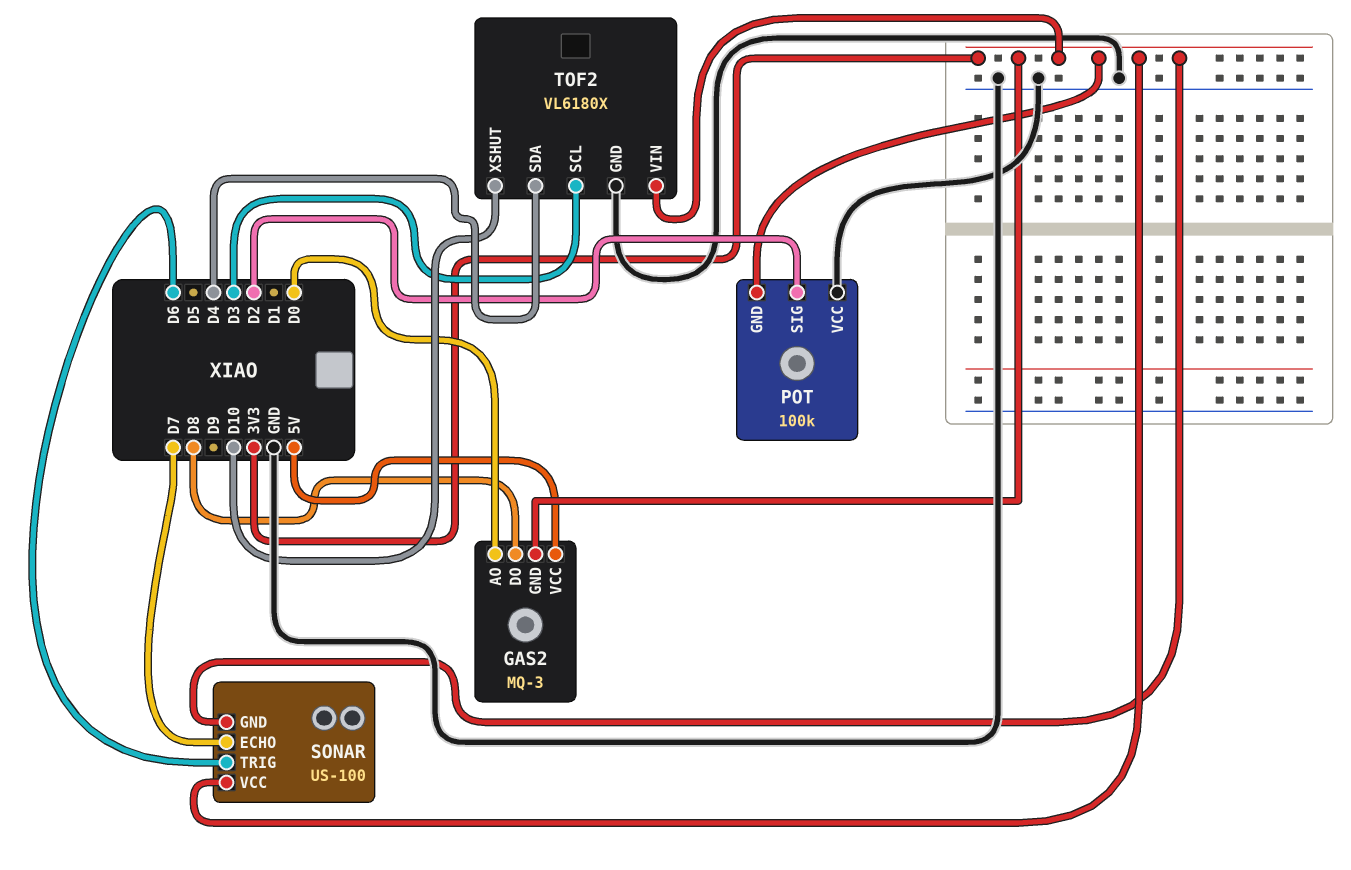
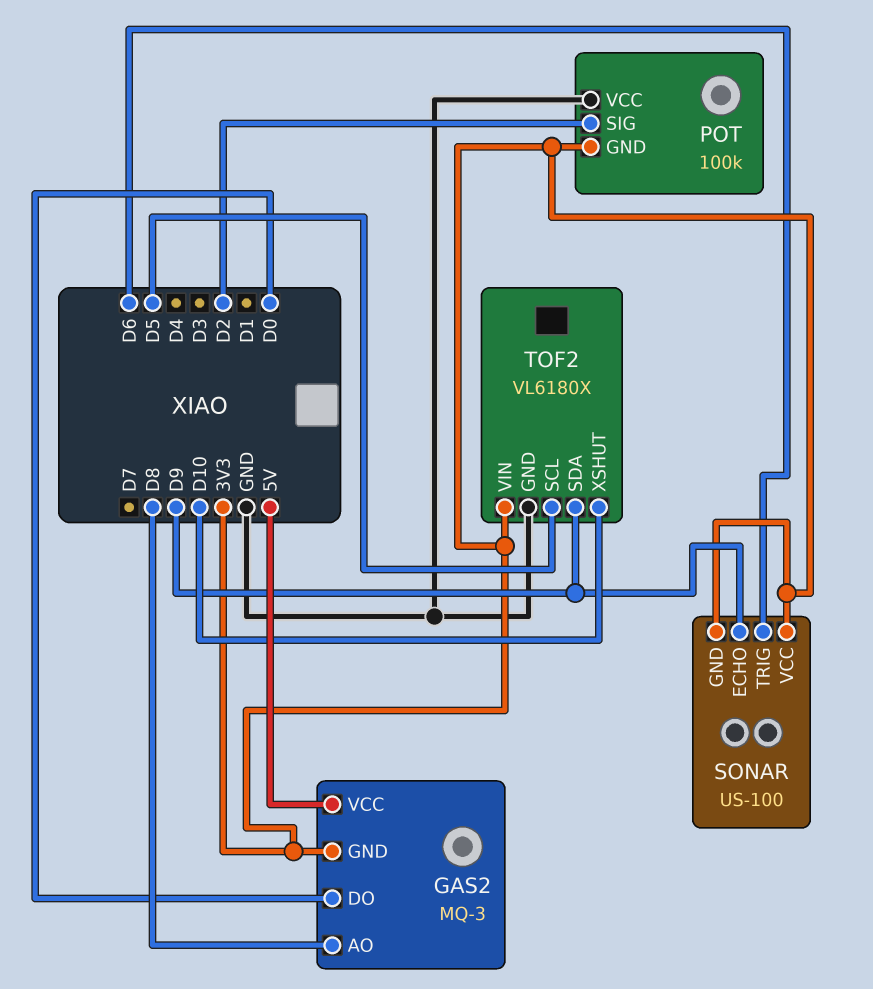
GAS2 pin AO: D0 -> D8
GAS2 pin DO: D8 -> D0
SONAR pin ECHO: D7 -> D9
TOF2 pin SCL: D3 -> D5
TOF2 pin SDA: D4 -> D9

